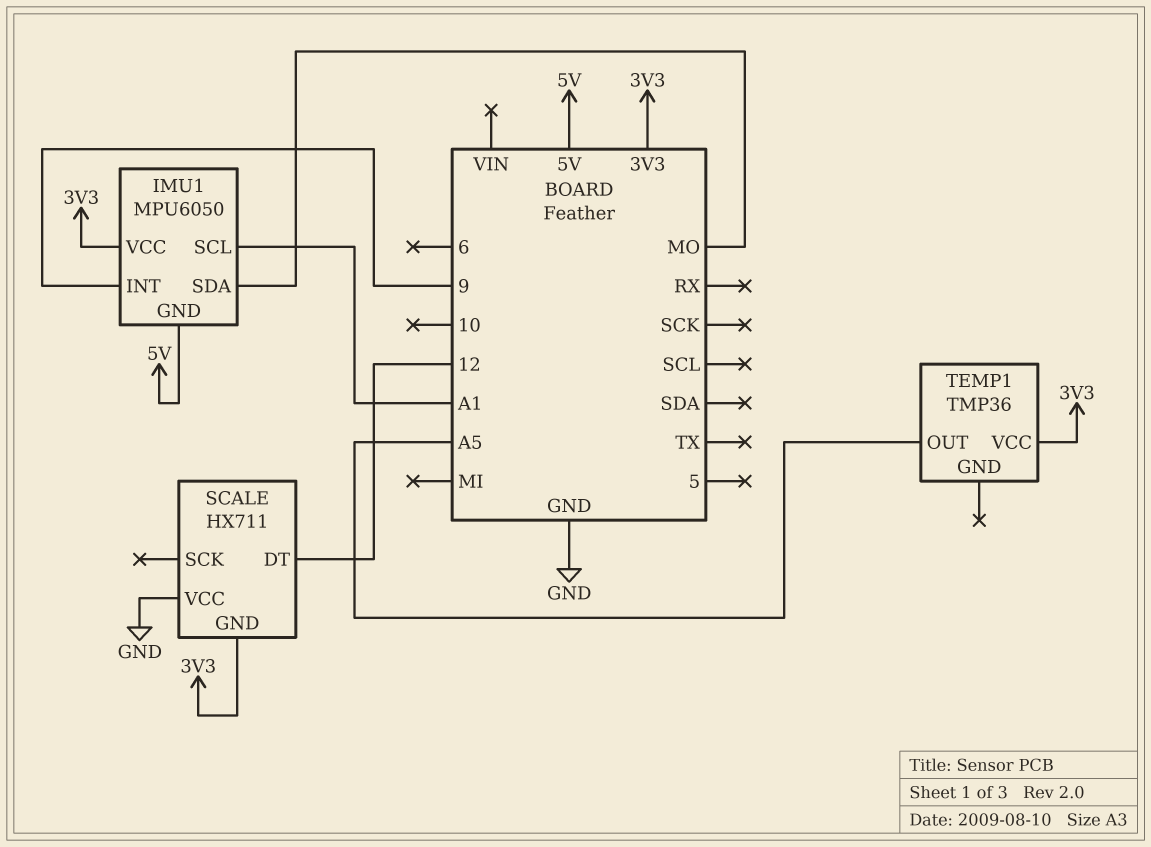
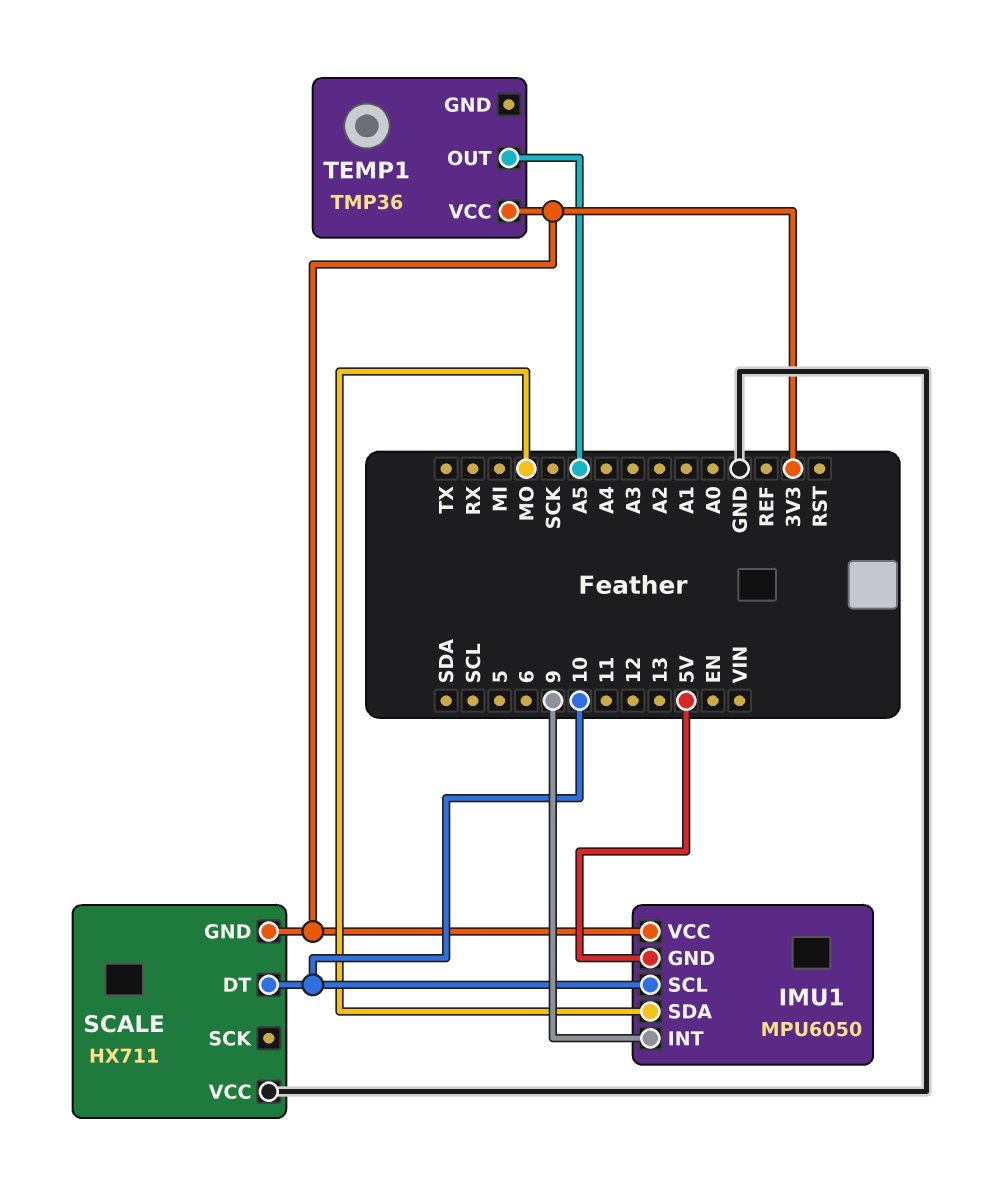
IMU1 pin SCL: A1 -> 10
SCALE pin DT: 12 -> 10

